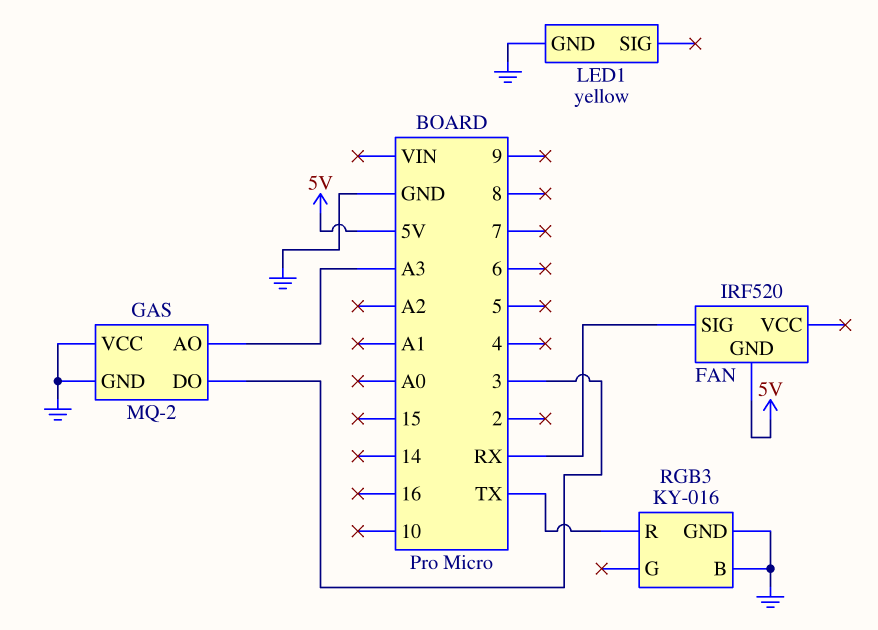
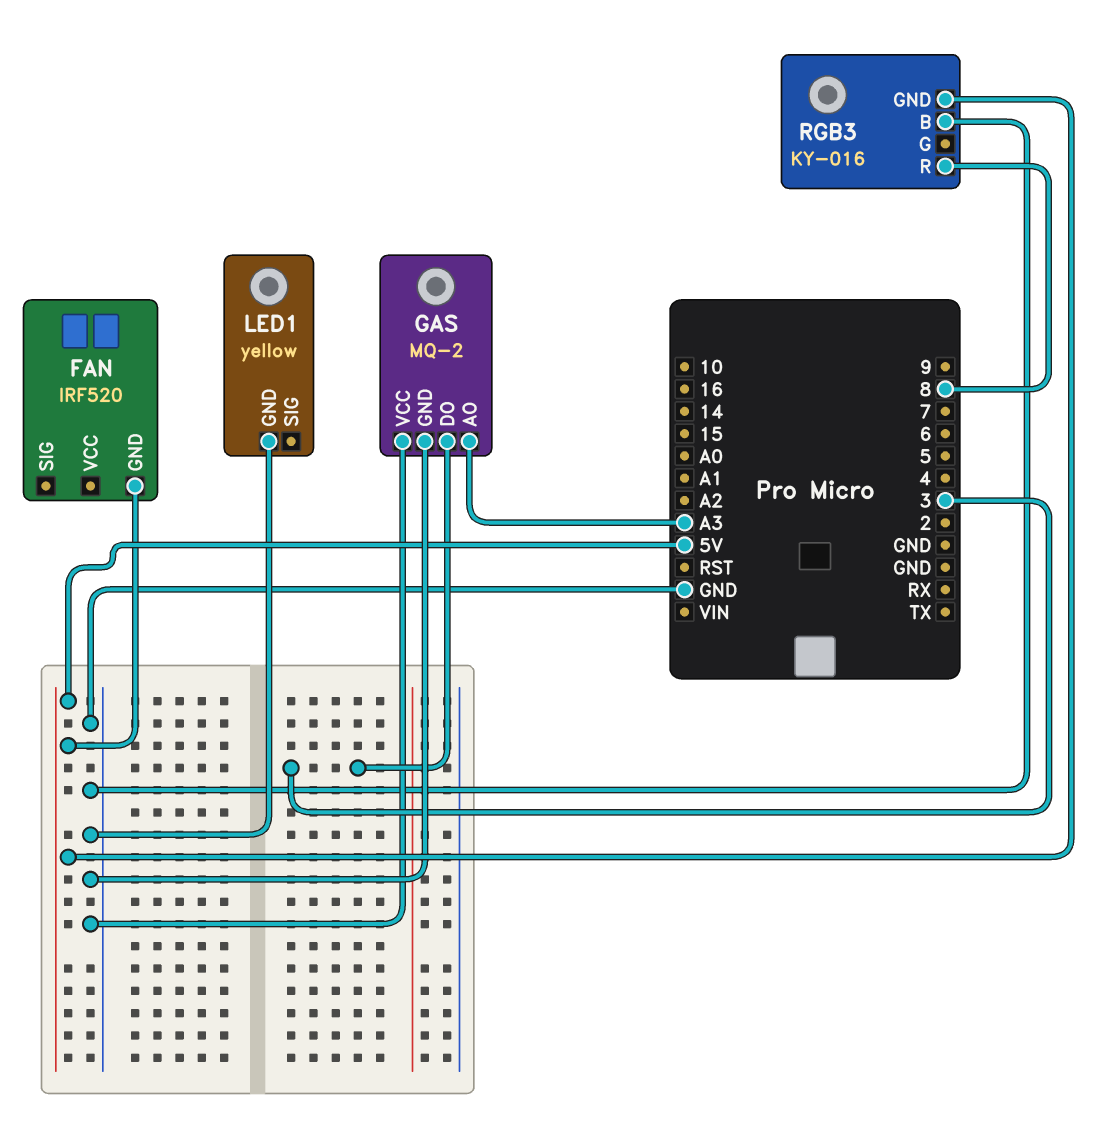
FAN pin SIG: RX -> none
RGB3 pin GND: GND -> 5V
RGB3 pin R: TX -> 8

